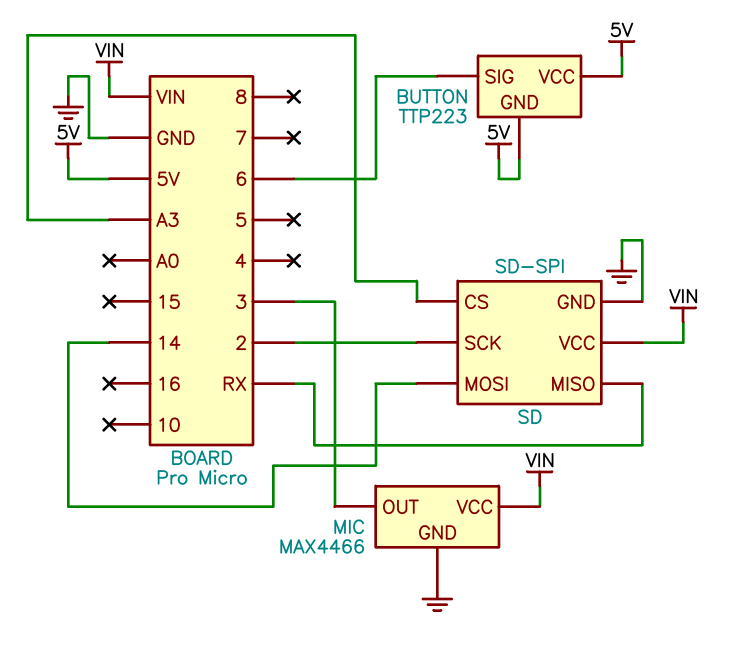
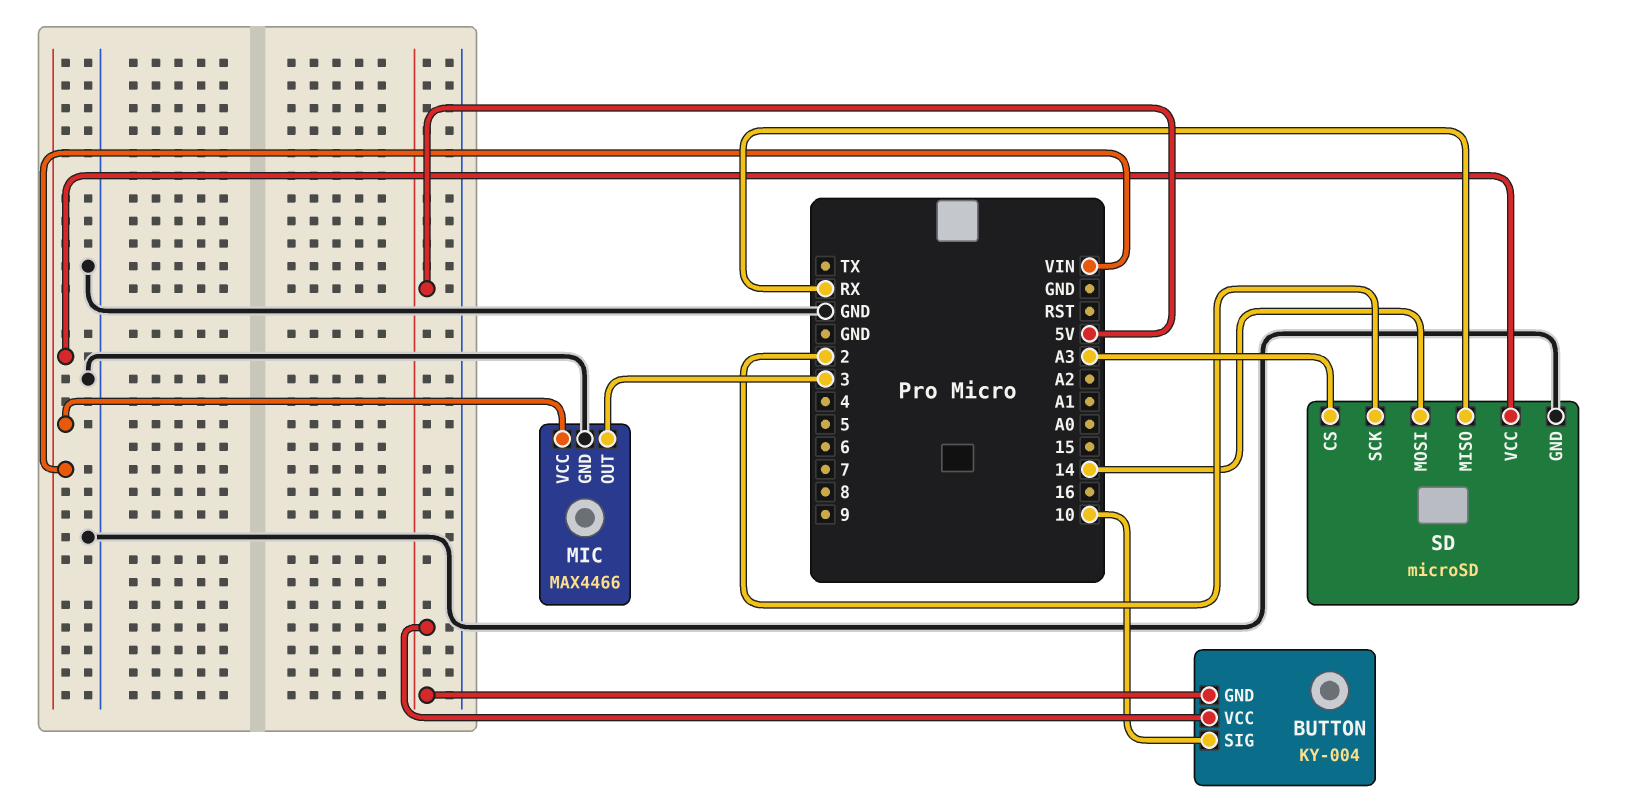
BUTTON: TTP223 -> KY-004
BUTTON pin SIG: 6 -> 10
SD: SD-SPI -> microSD

